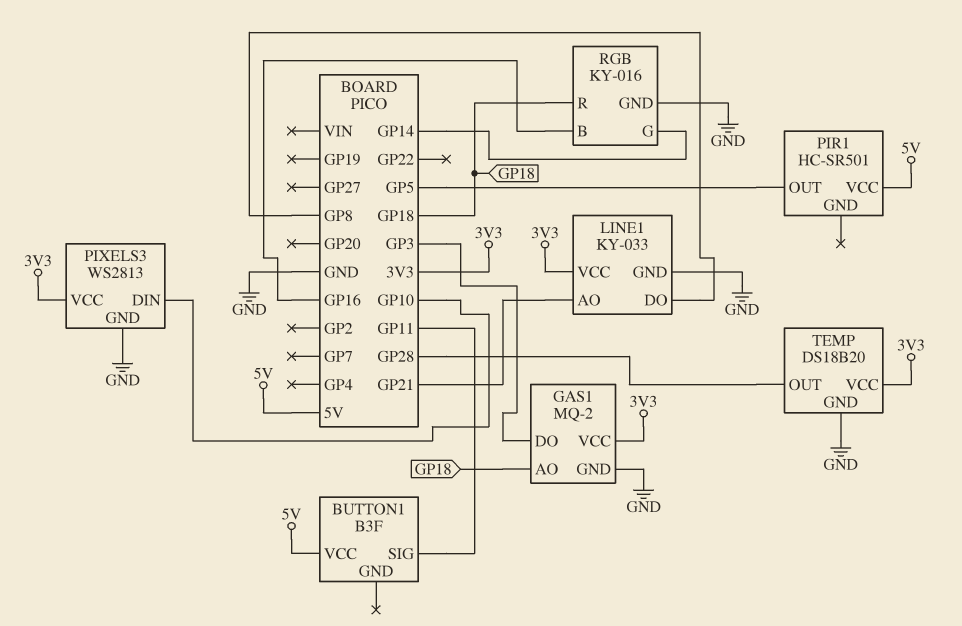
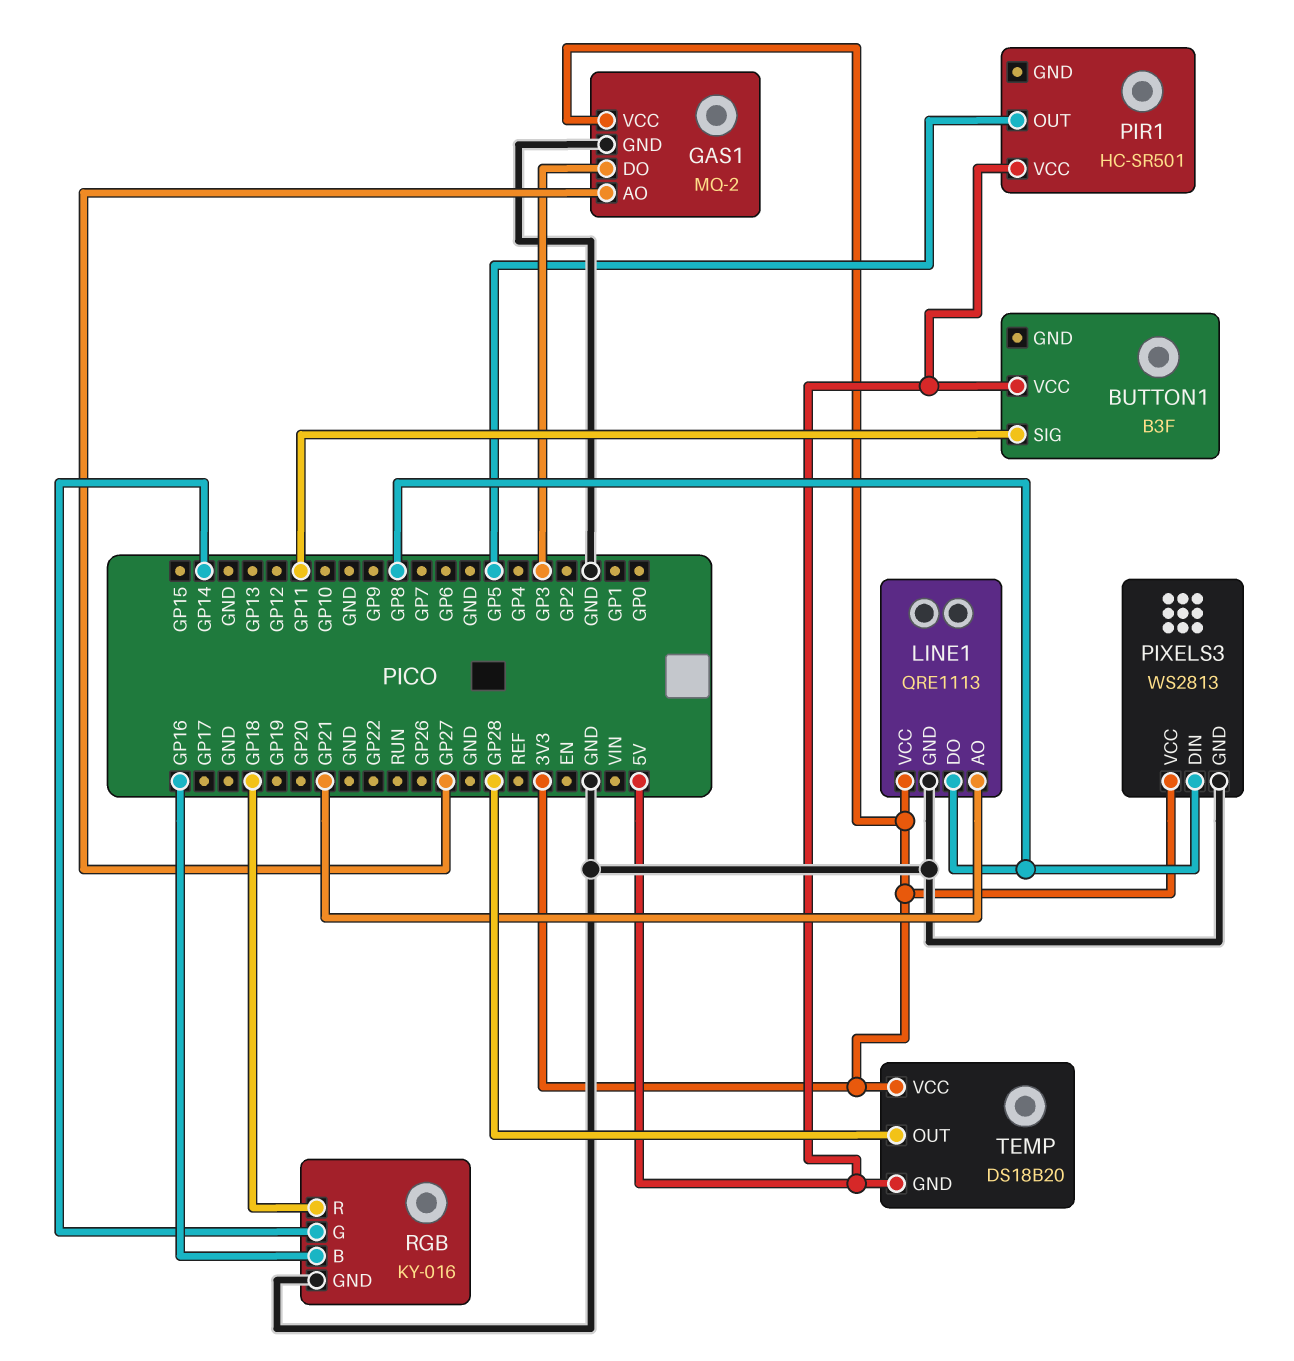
GAS1 pin AO: GP18 -> GP27
LINE1: KY-033 -> QRE1113
PIXELS3 pin DIN: GP10 -> GP8
TEMP pin GND: GND -> 5V

